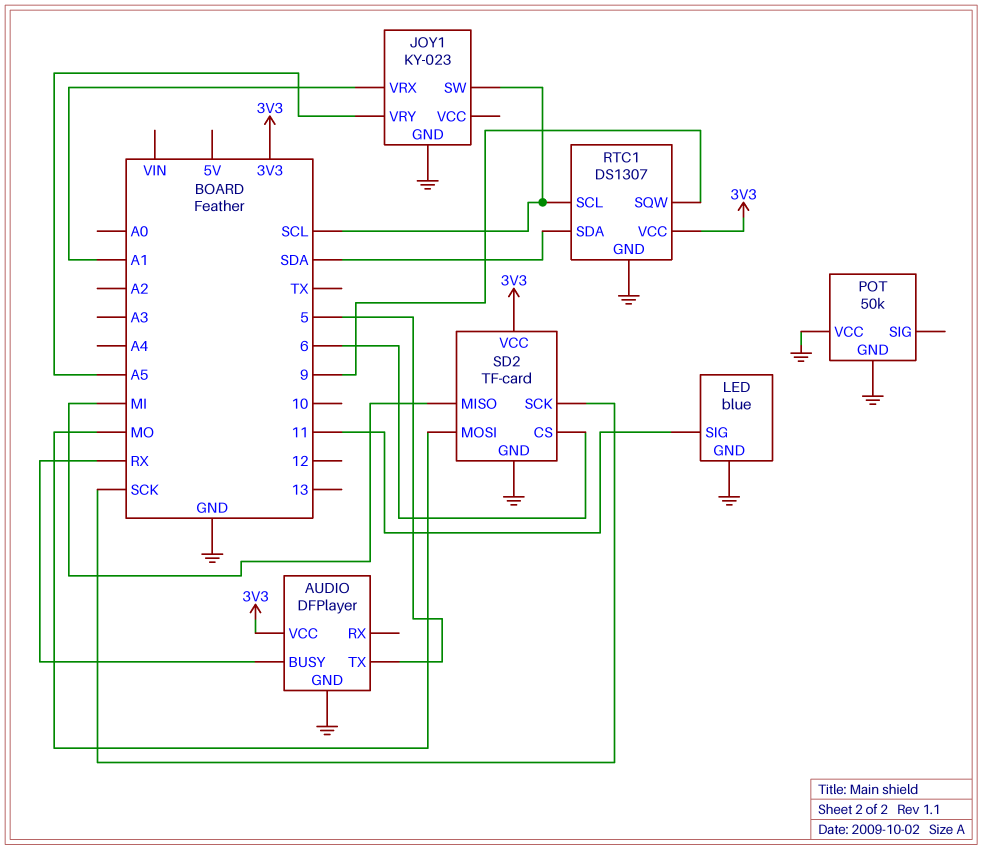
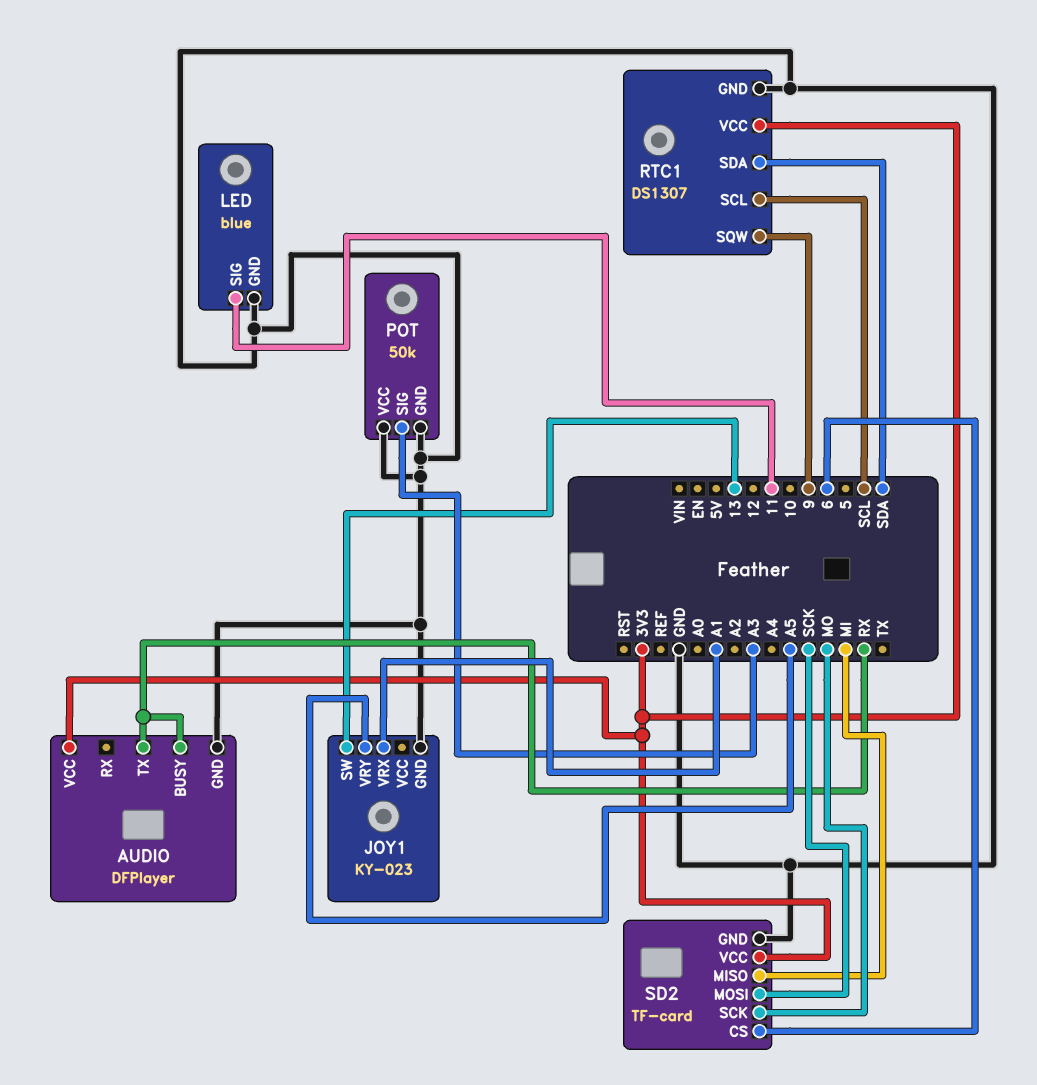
AUDIO pin TX: 5 -> RX
JOY1 pin SW: SCL -> 13
POT pin SIG: none -> A3
SD2 pin MOSI: MO -> SCK
SD2 pin SCK: SCK -> MO

